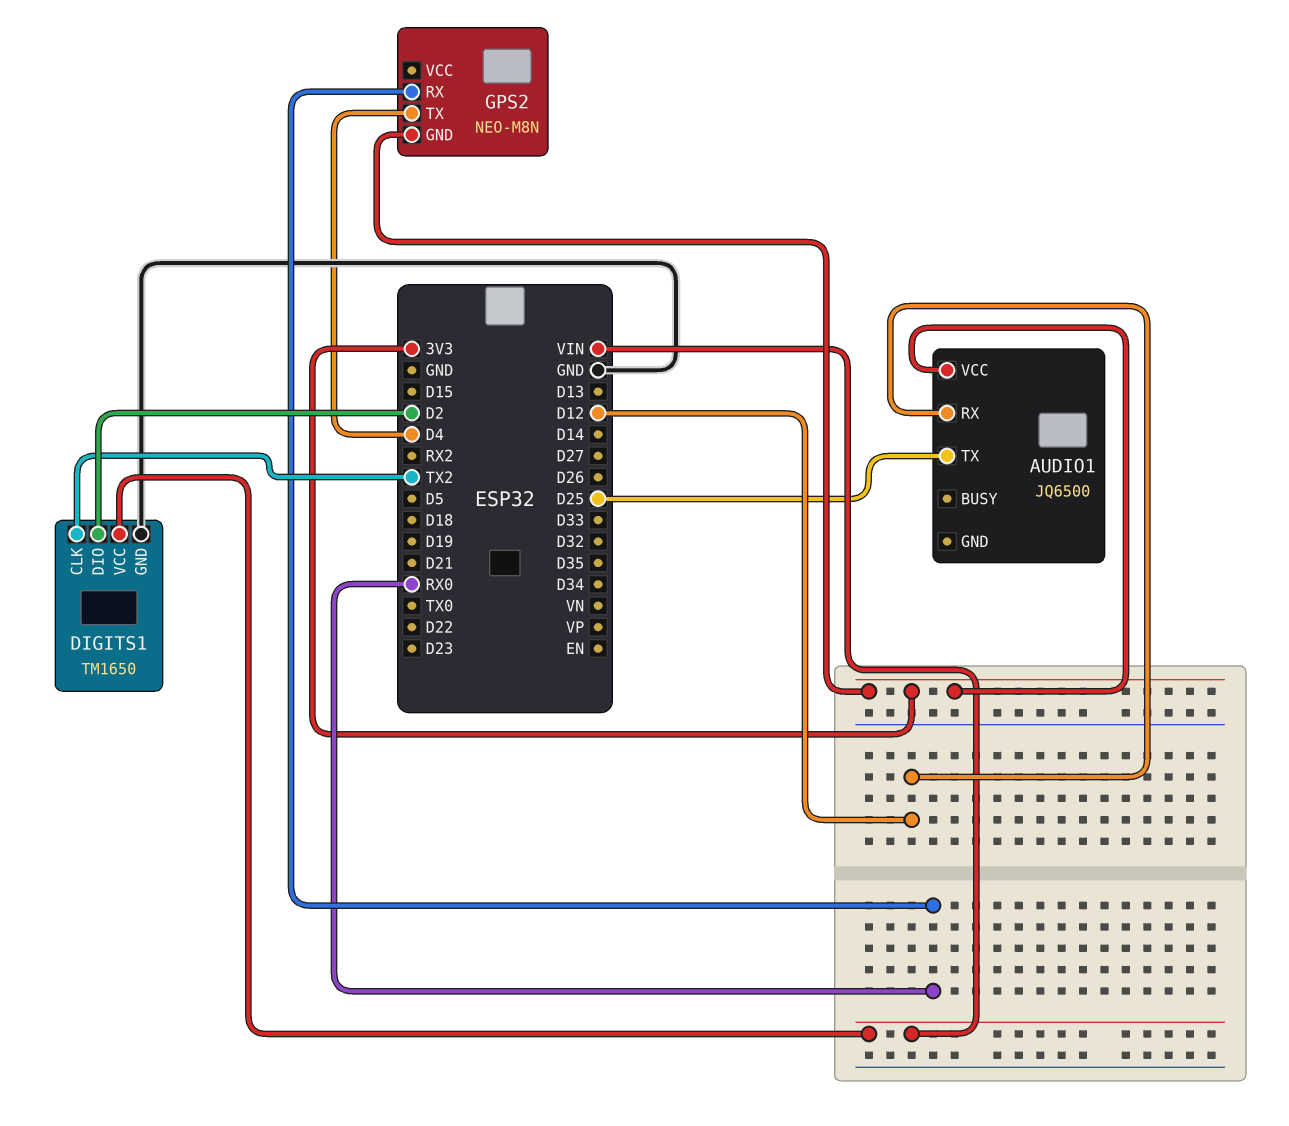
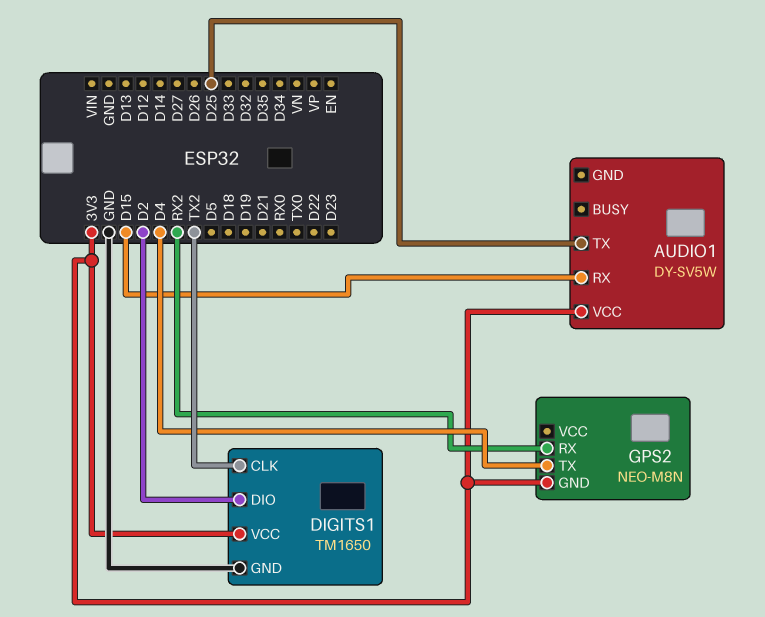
AUDIO1: JQ6500 -> DY-SV5W
AUDIO1 pin RX: D12 -> D15
DIGITS1 pin VCC: VIN -> 3V3
GPS2 pin RX: RX0 -> RX2

